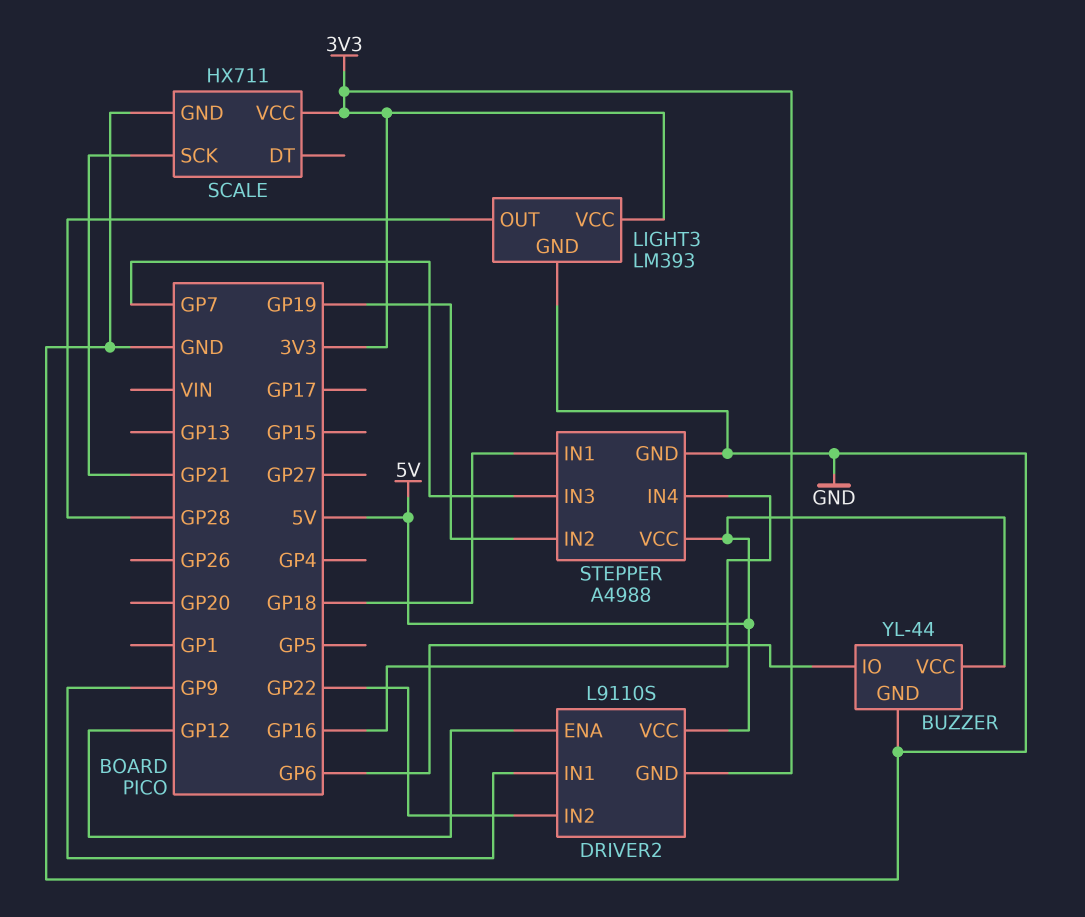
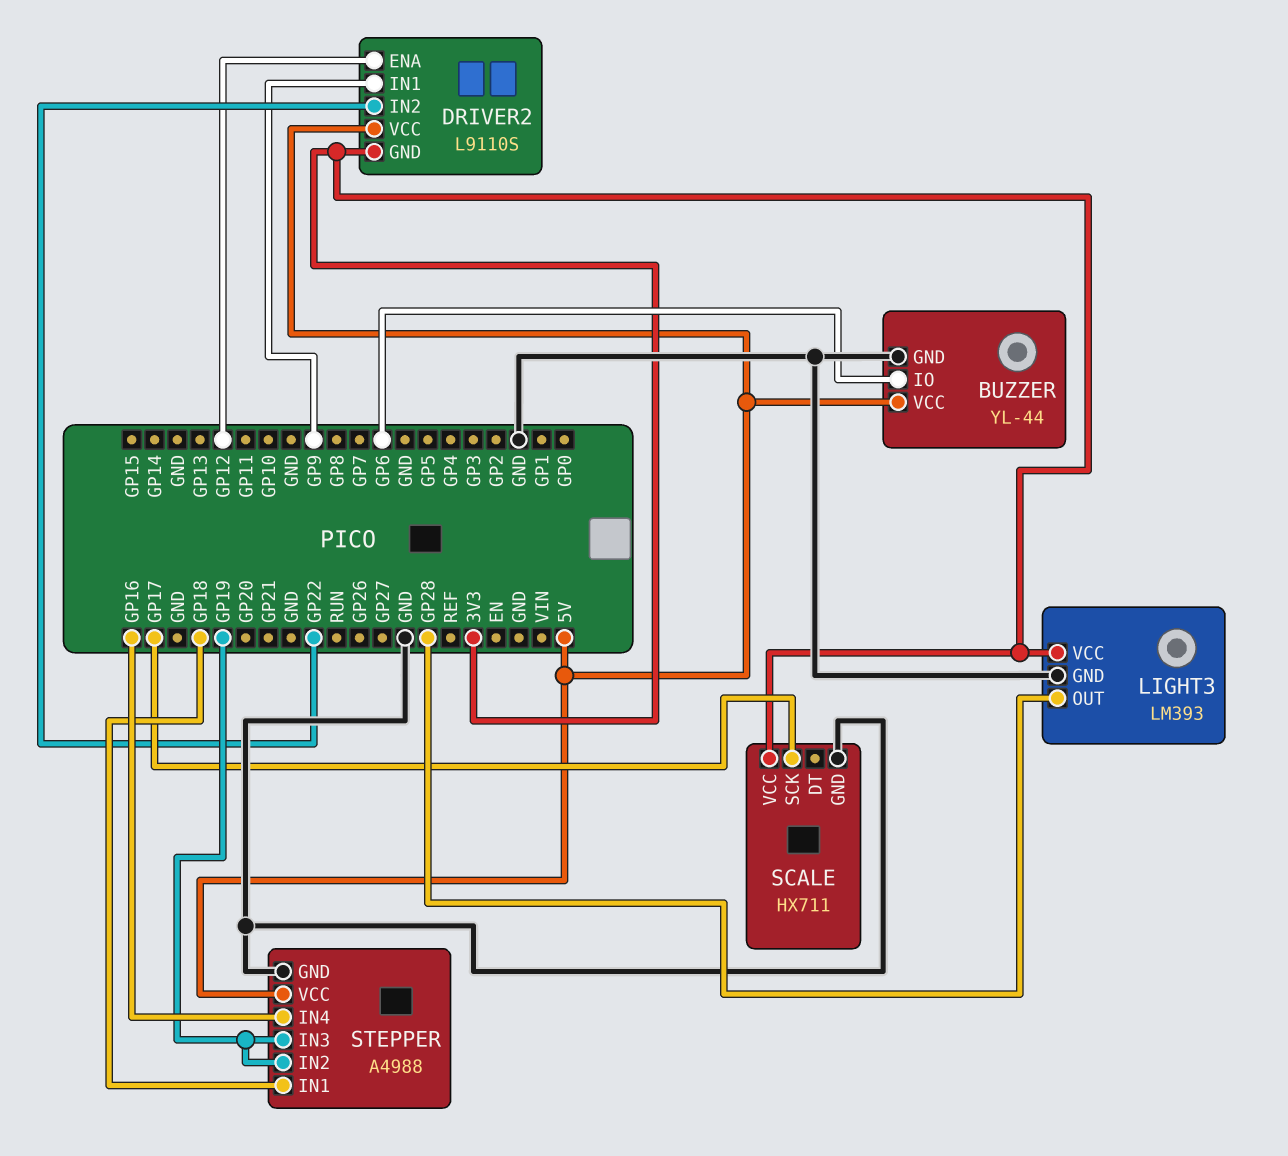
SCALE pin SCK: GP21 -> GP17
STEPPER pin IN3: GP7 -> GP19

